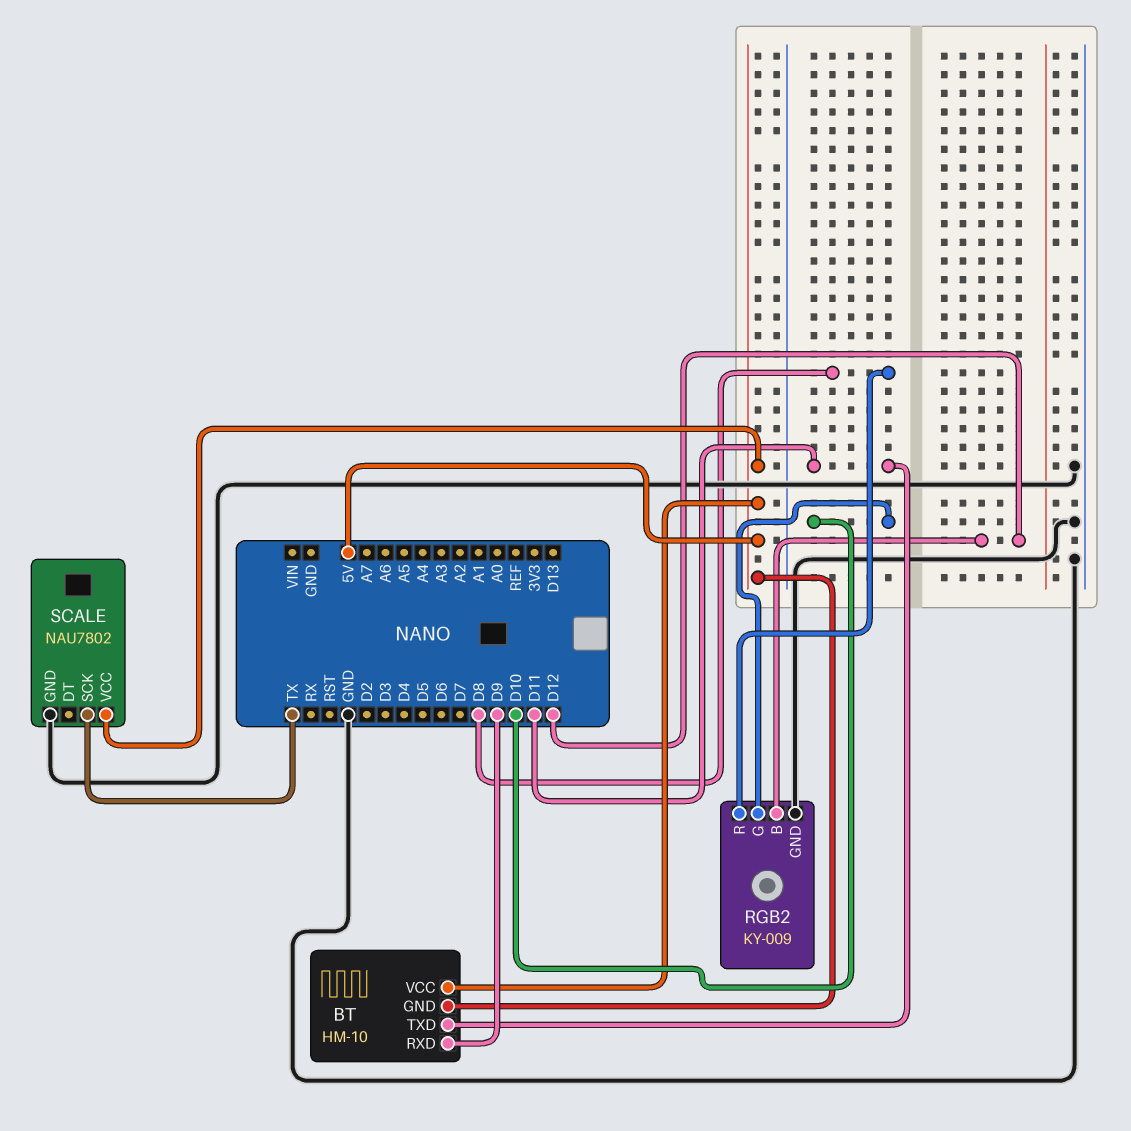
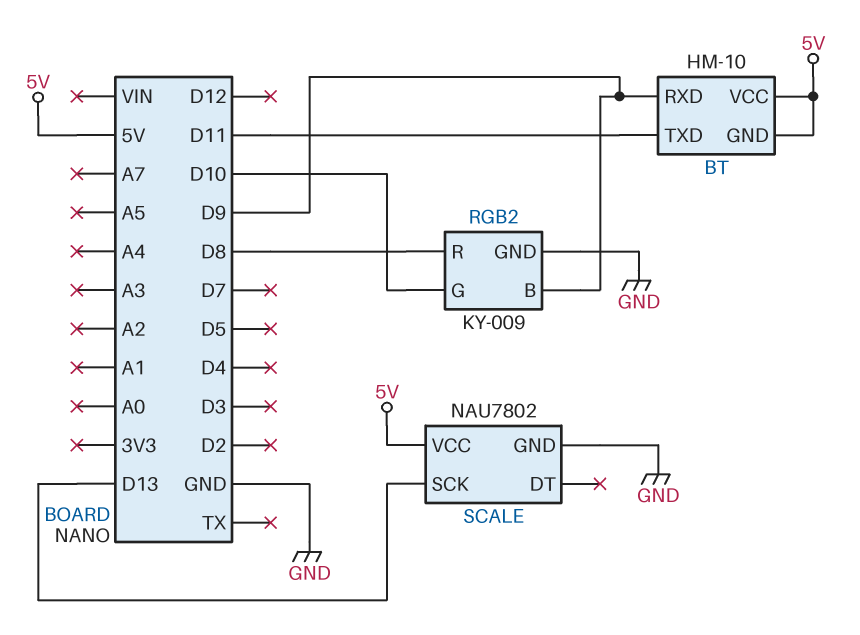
RGB2 pin B: D12 -> D9
SCALE pin SCK: TX -> D13

